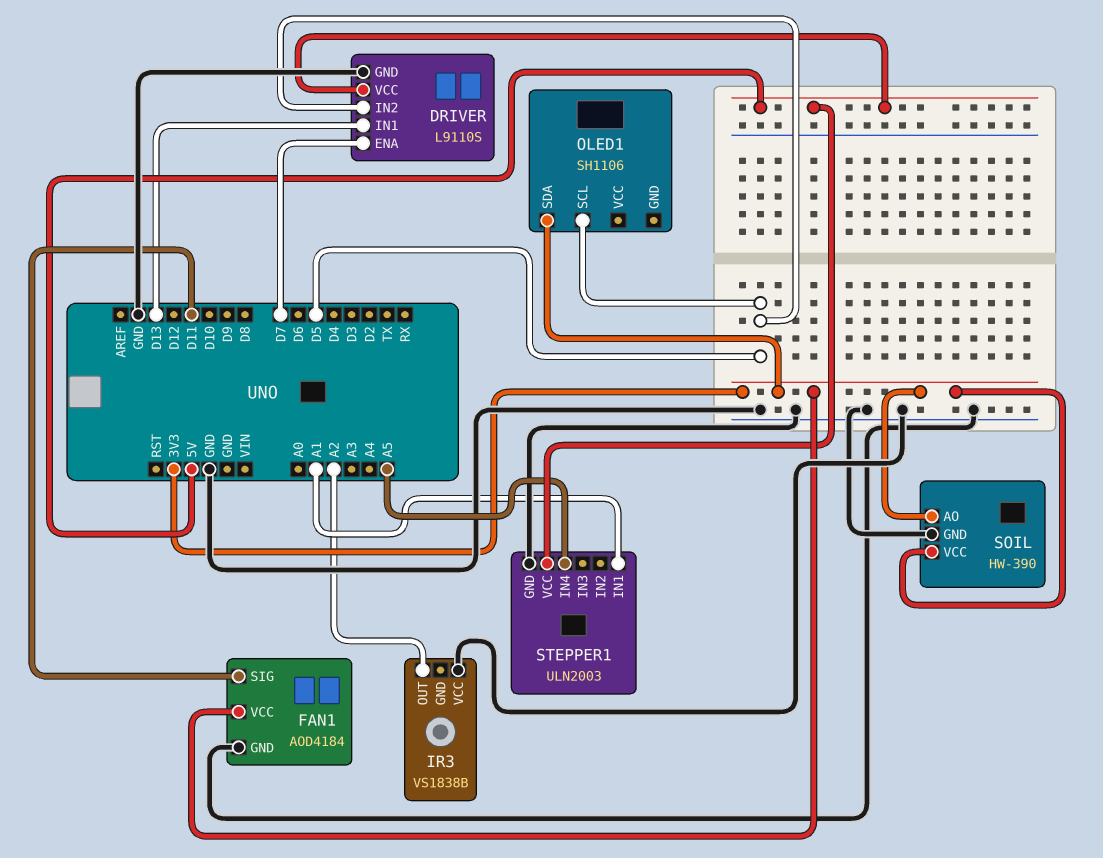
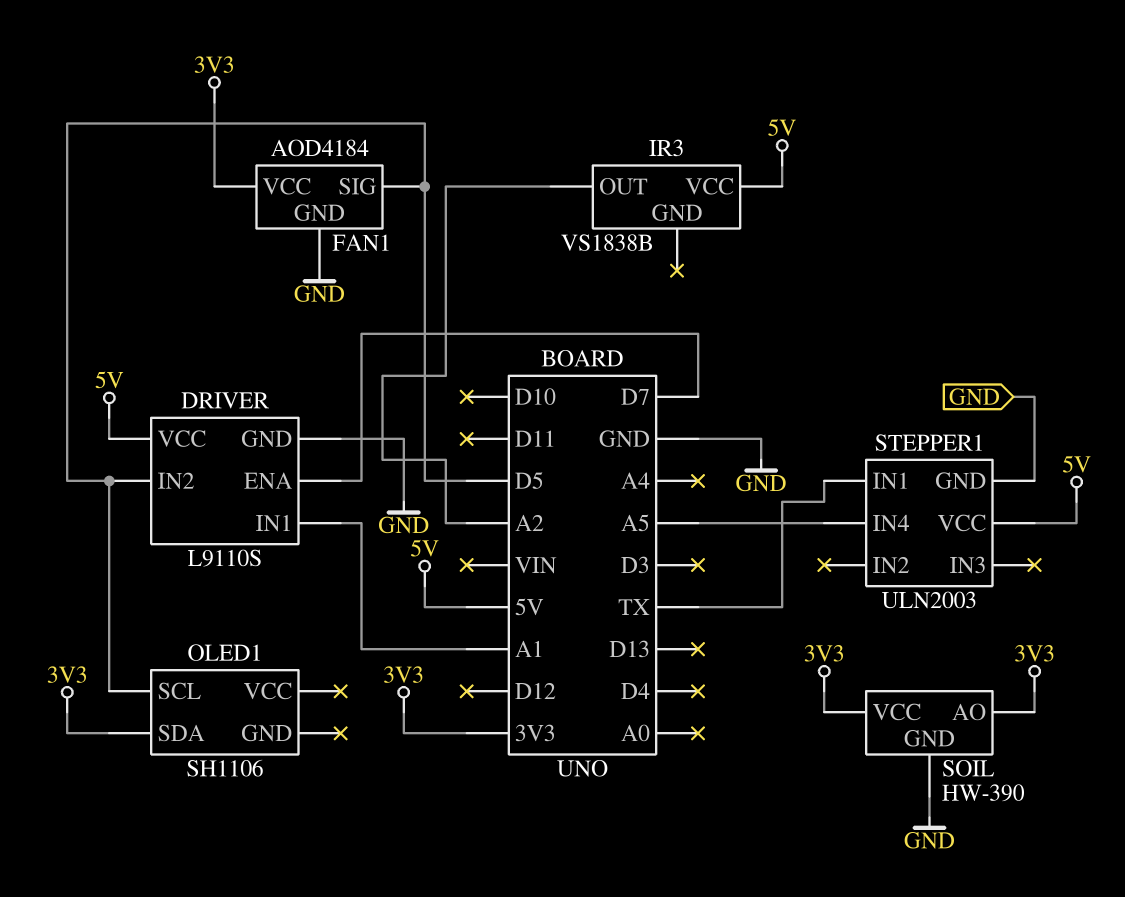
DRIVER pin IN1: D13 -> A1
FAN1 pin SIG: D11 -> D5
IR3 pin VCC: GND -> 5V
STEPPER1 pin IN1: A1 -> TX

